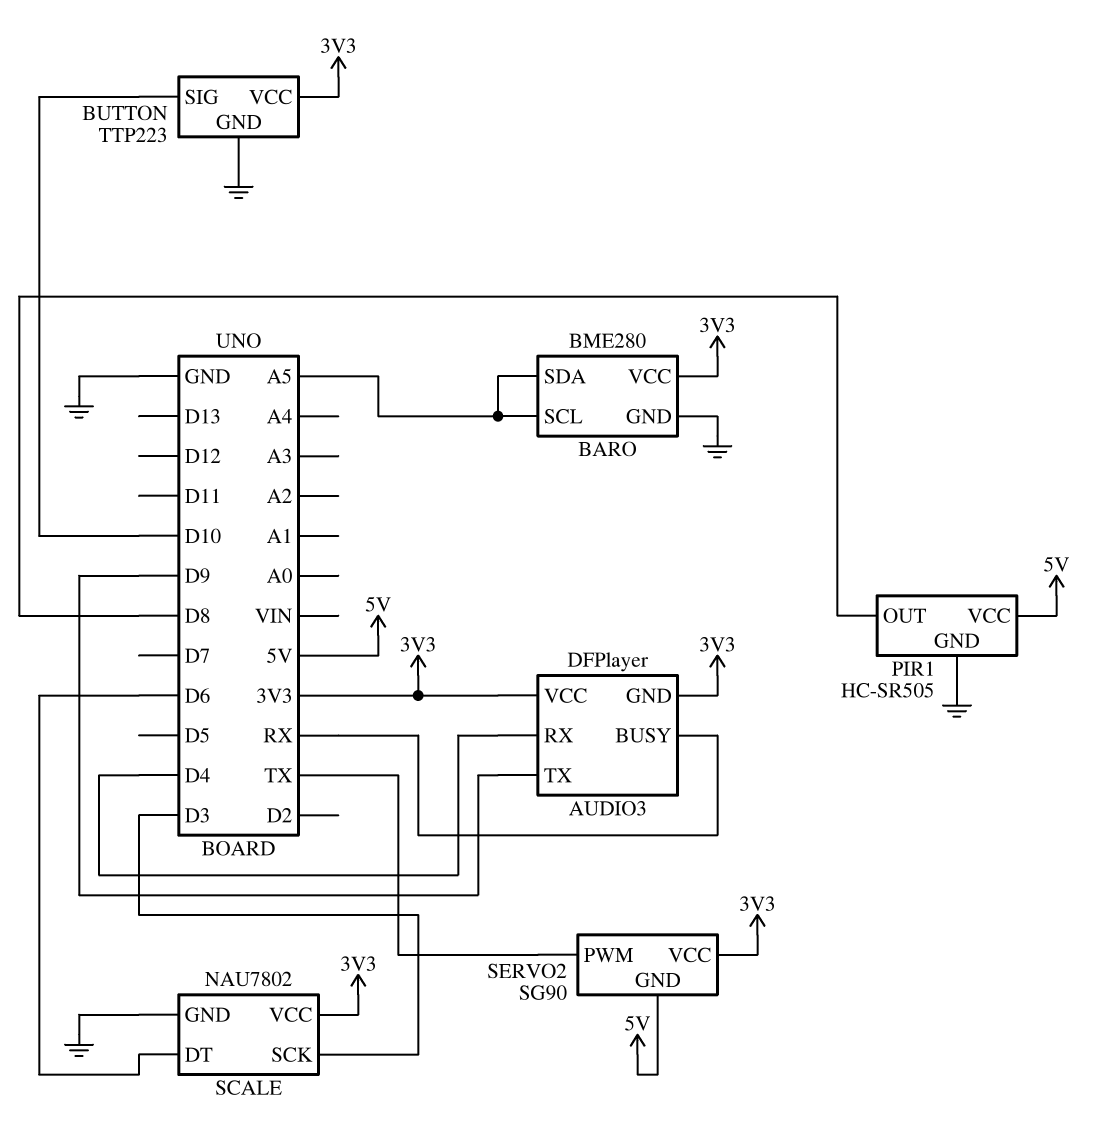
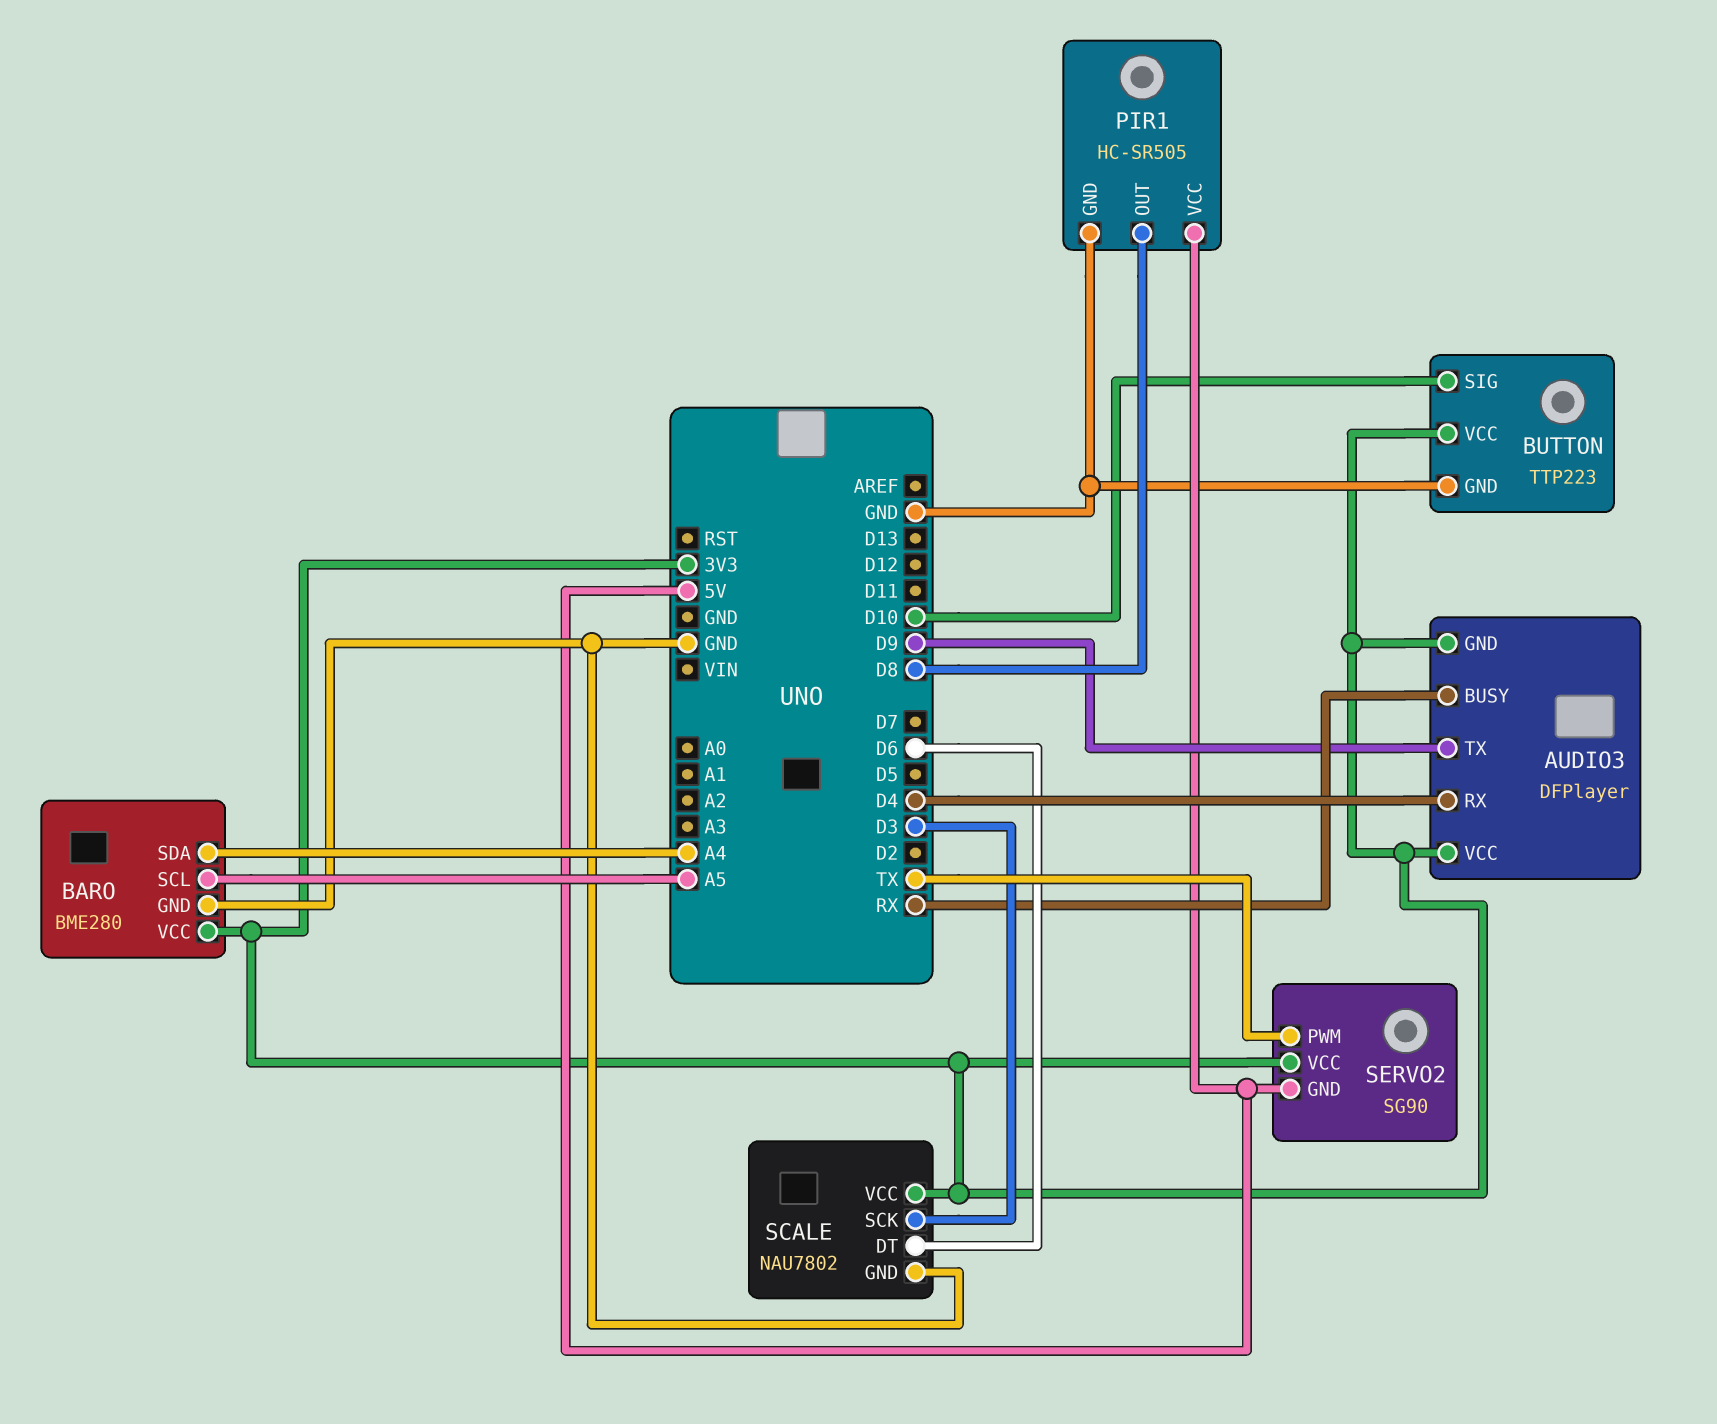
BARO pin SDA: A5 -> A4

